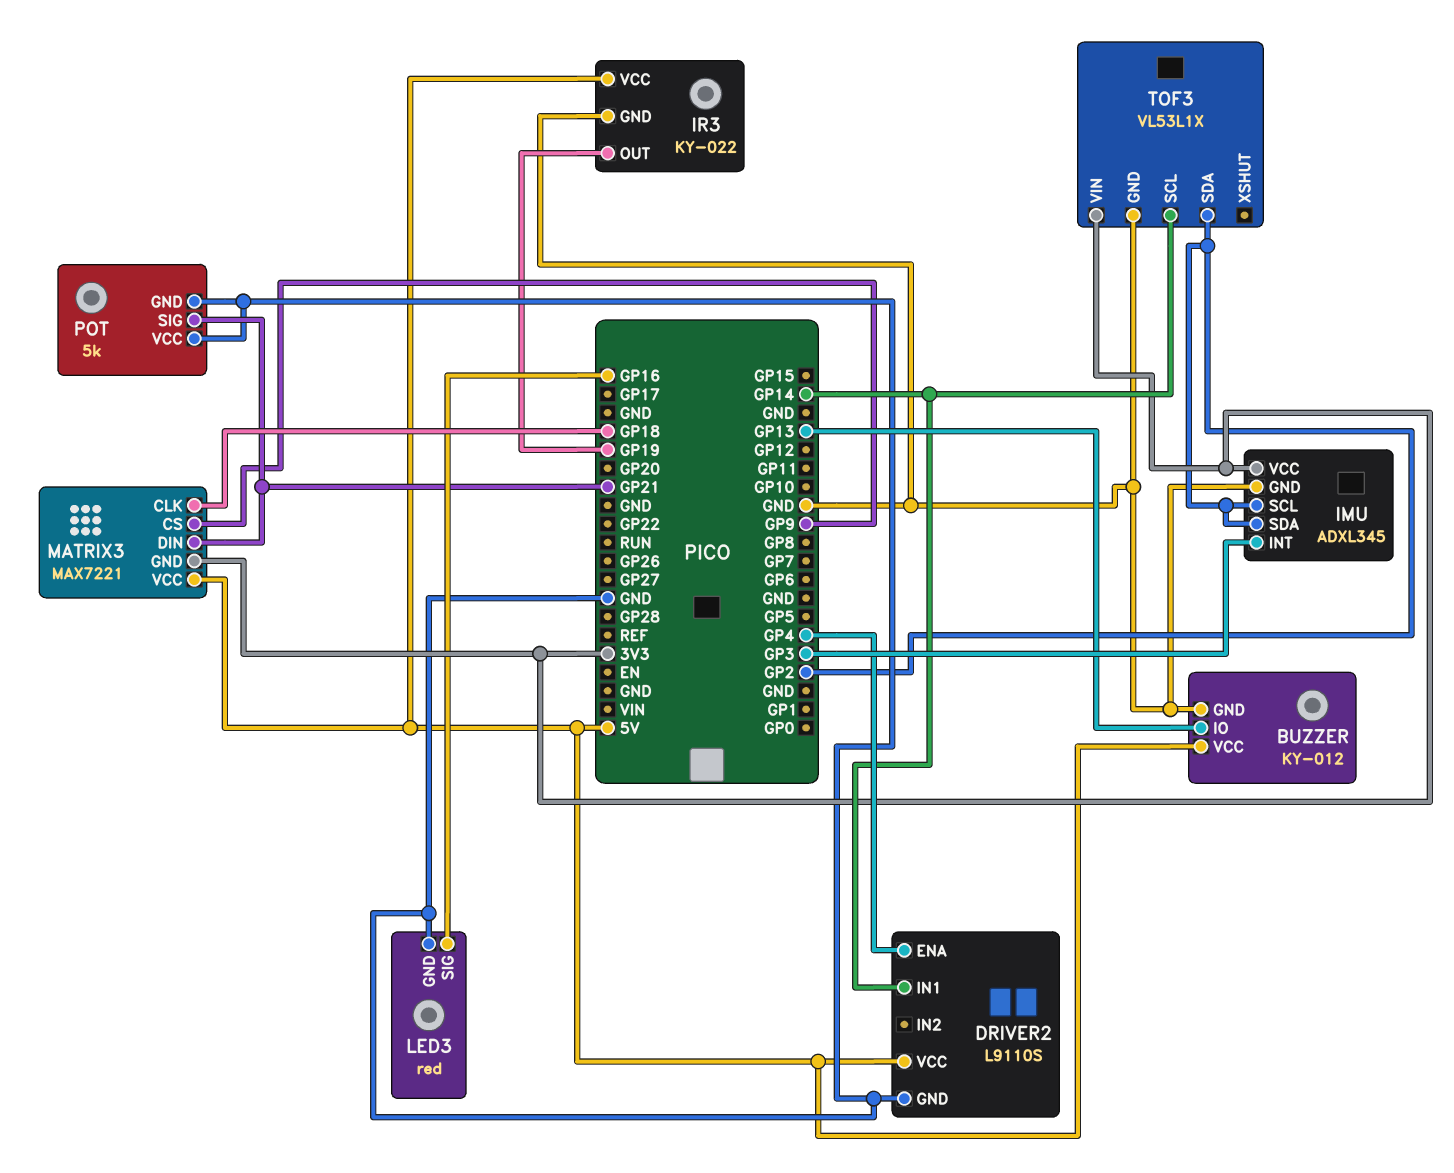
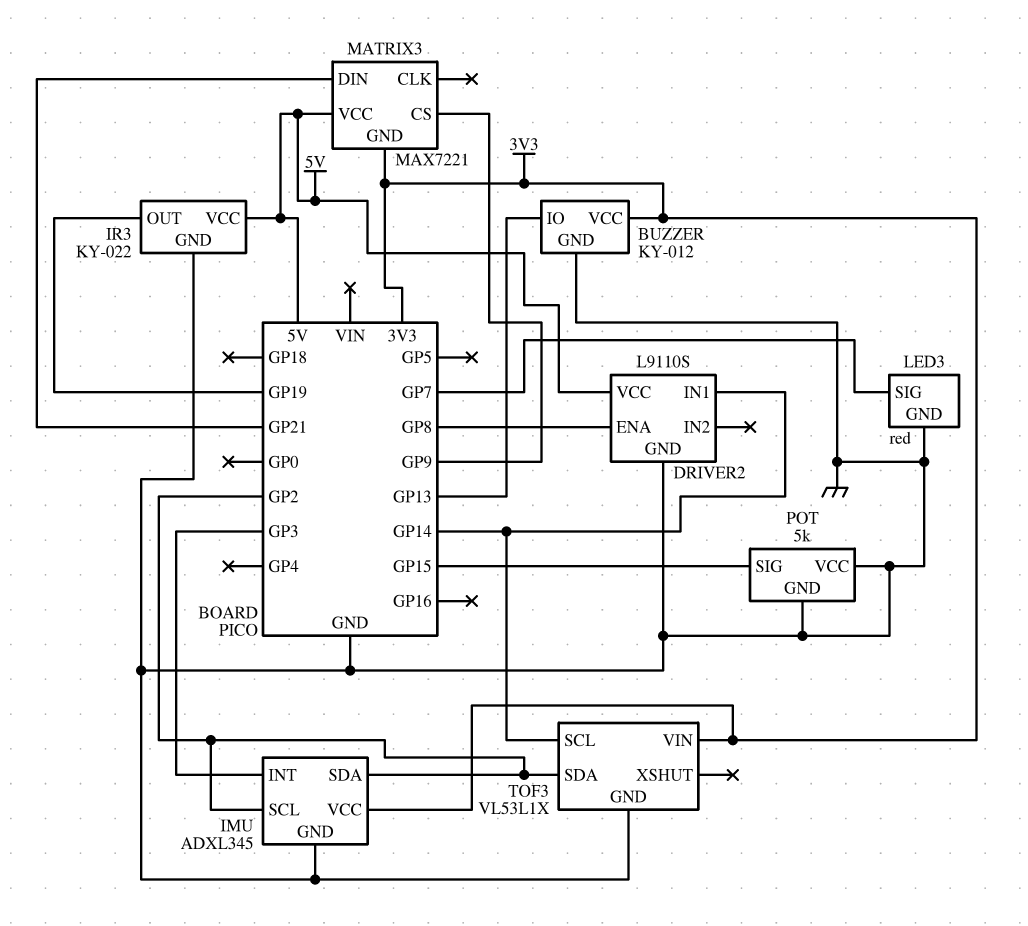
BUZZER pin VCC: 5V -> 3V3
DRIVER2 pin ENA: GP4 -> GP8
LED3 pin SIG: GP16 -> GP7
MATRIX3 pin CLK: GP18 -> none
POT pin SIG: GP21 -> GP15

